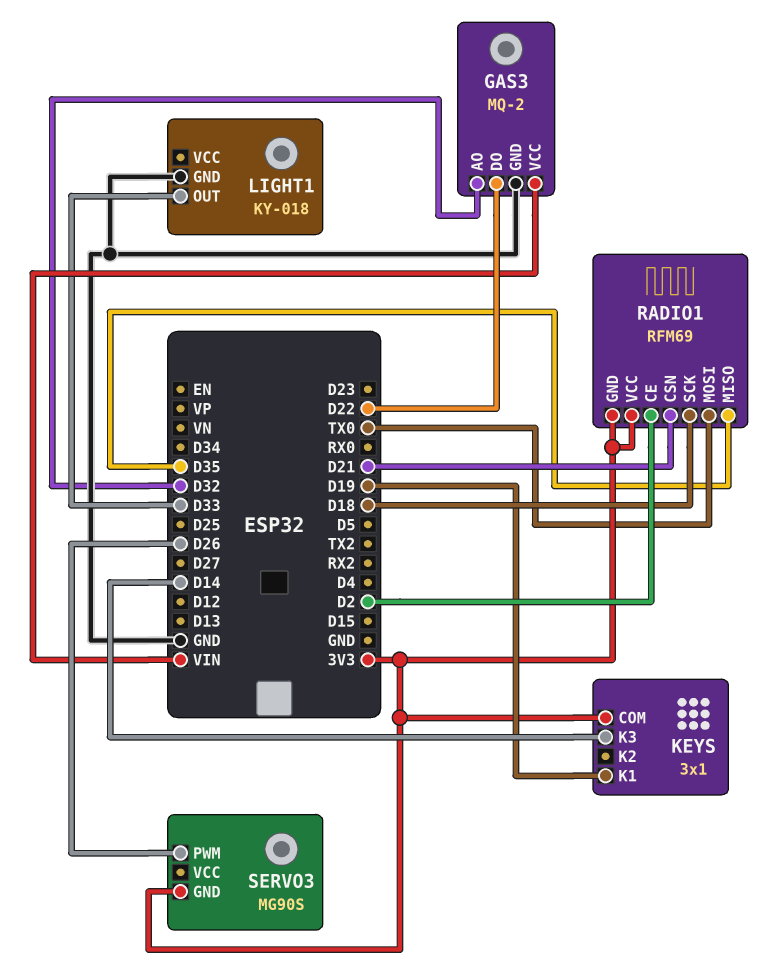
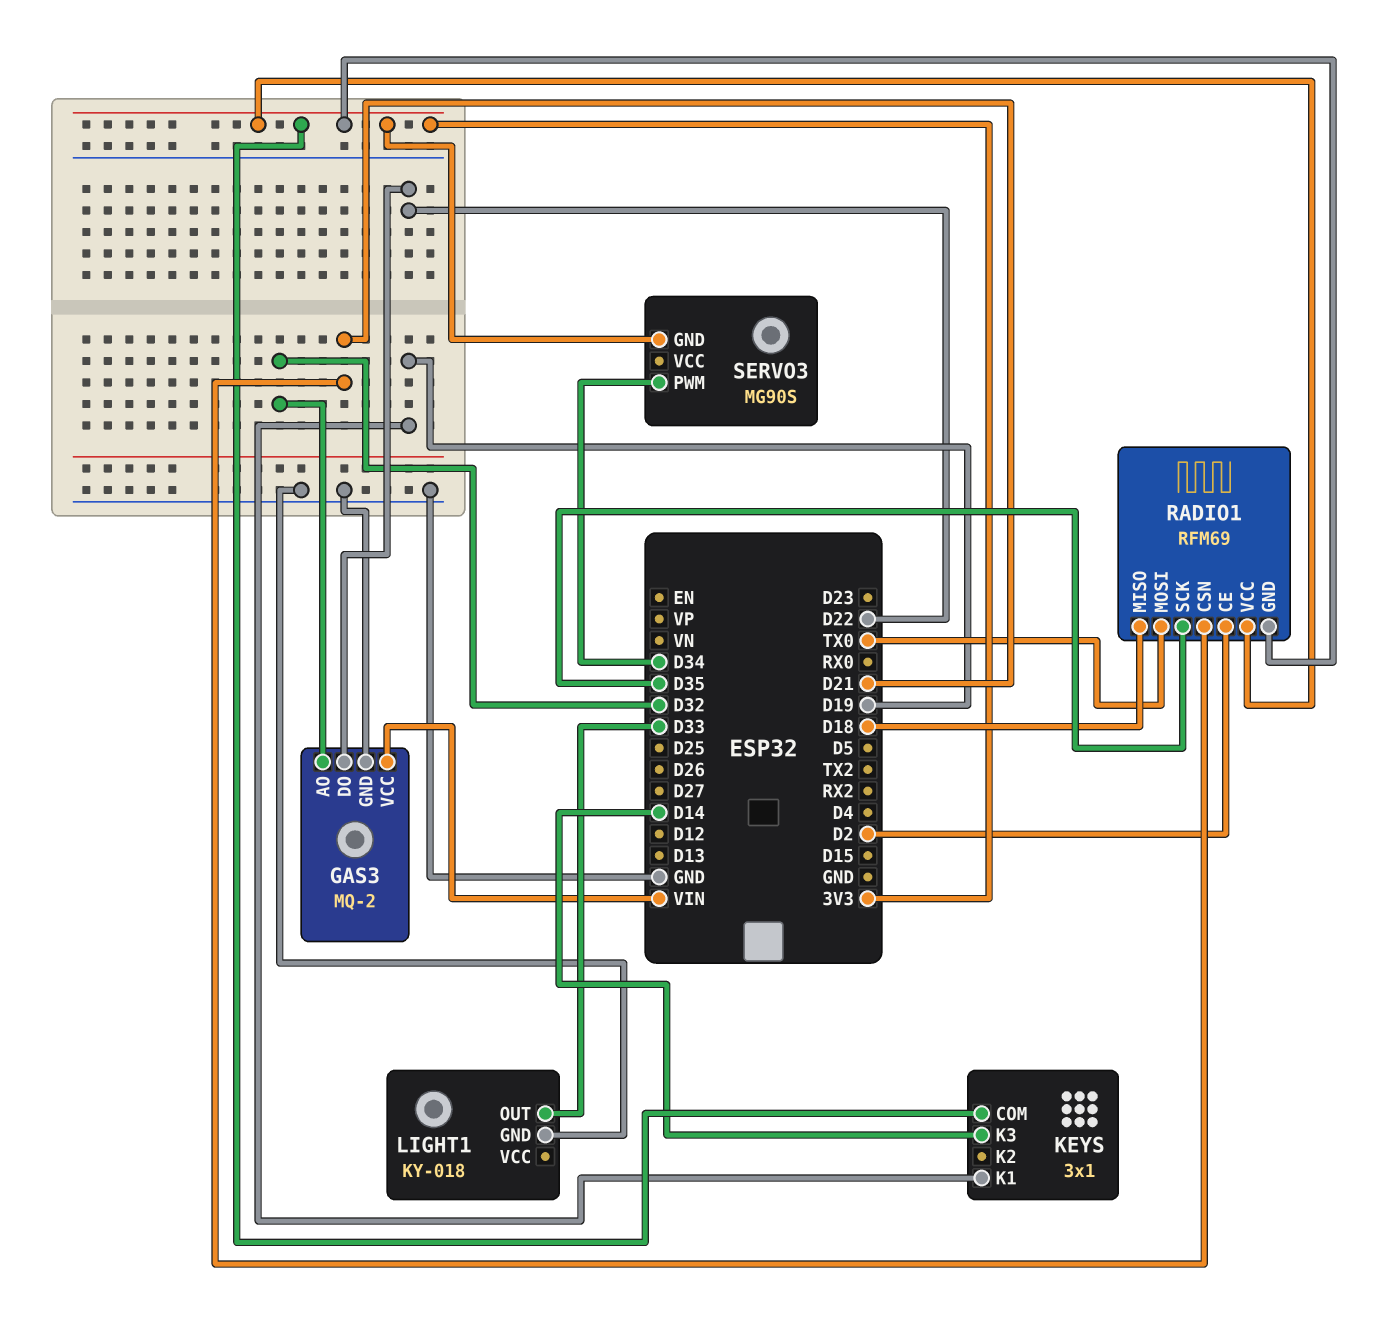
RADIO1 pin MISO: D35 -> D18
RADIO1 pin SCK: D18 -> D35
SERVO3 pin PWM: D26 -> D34

